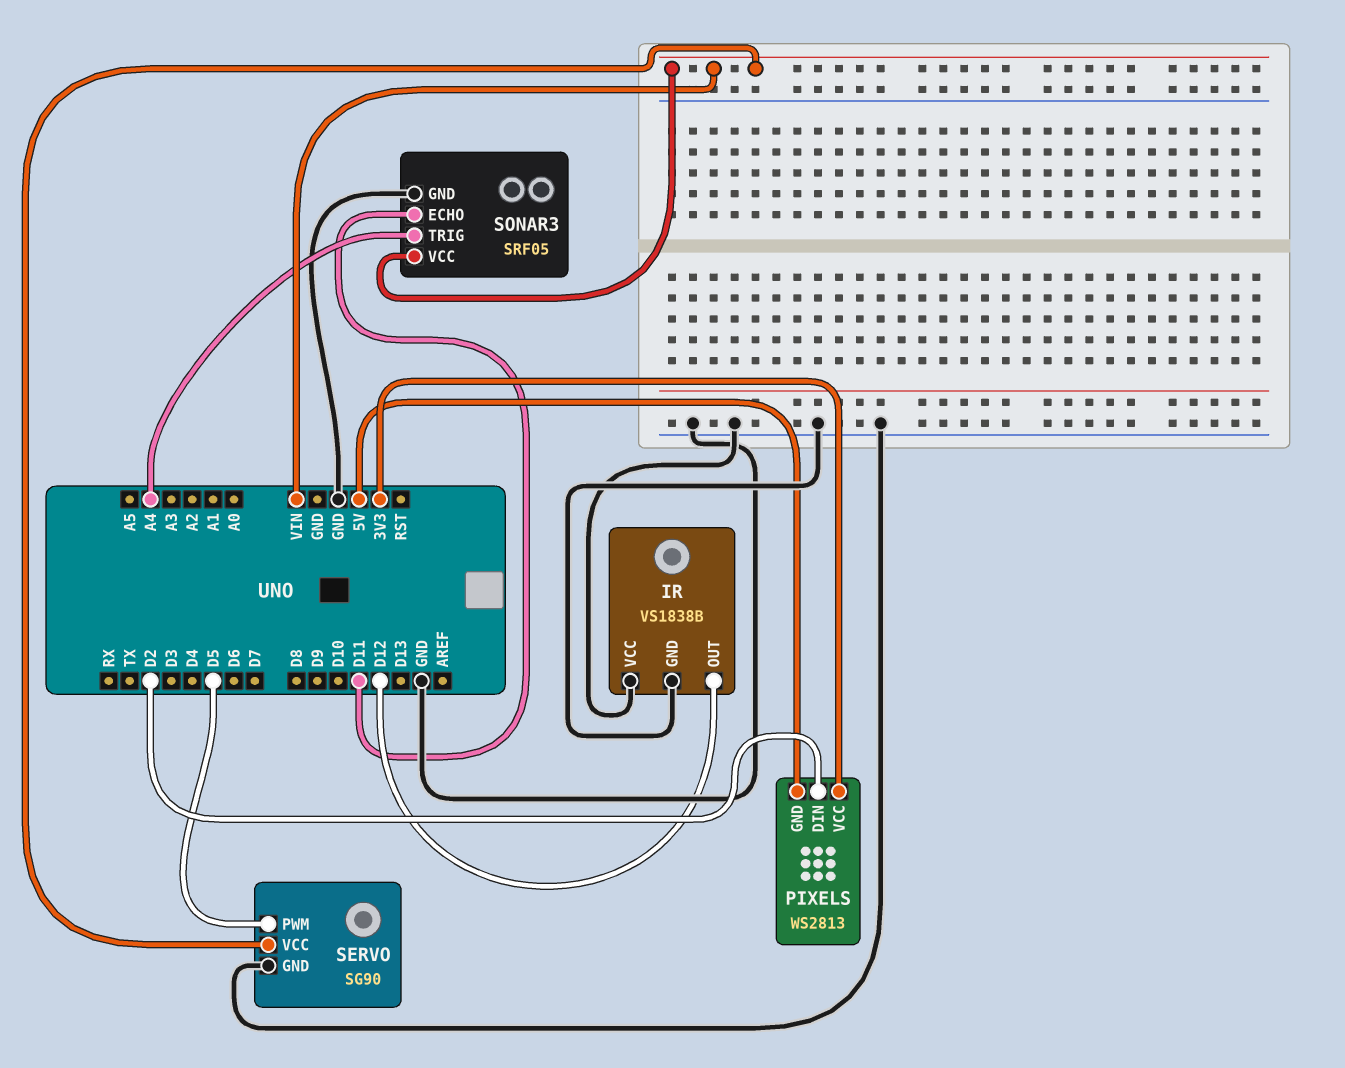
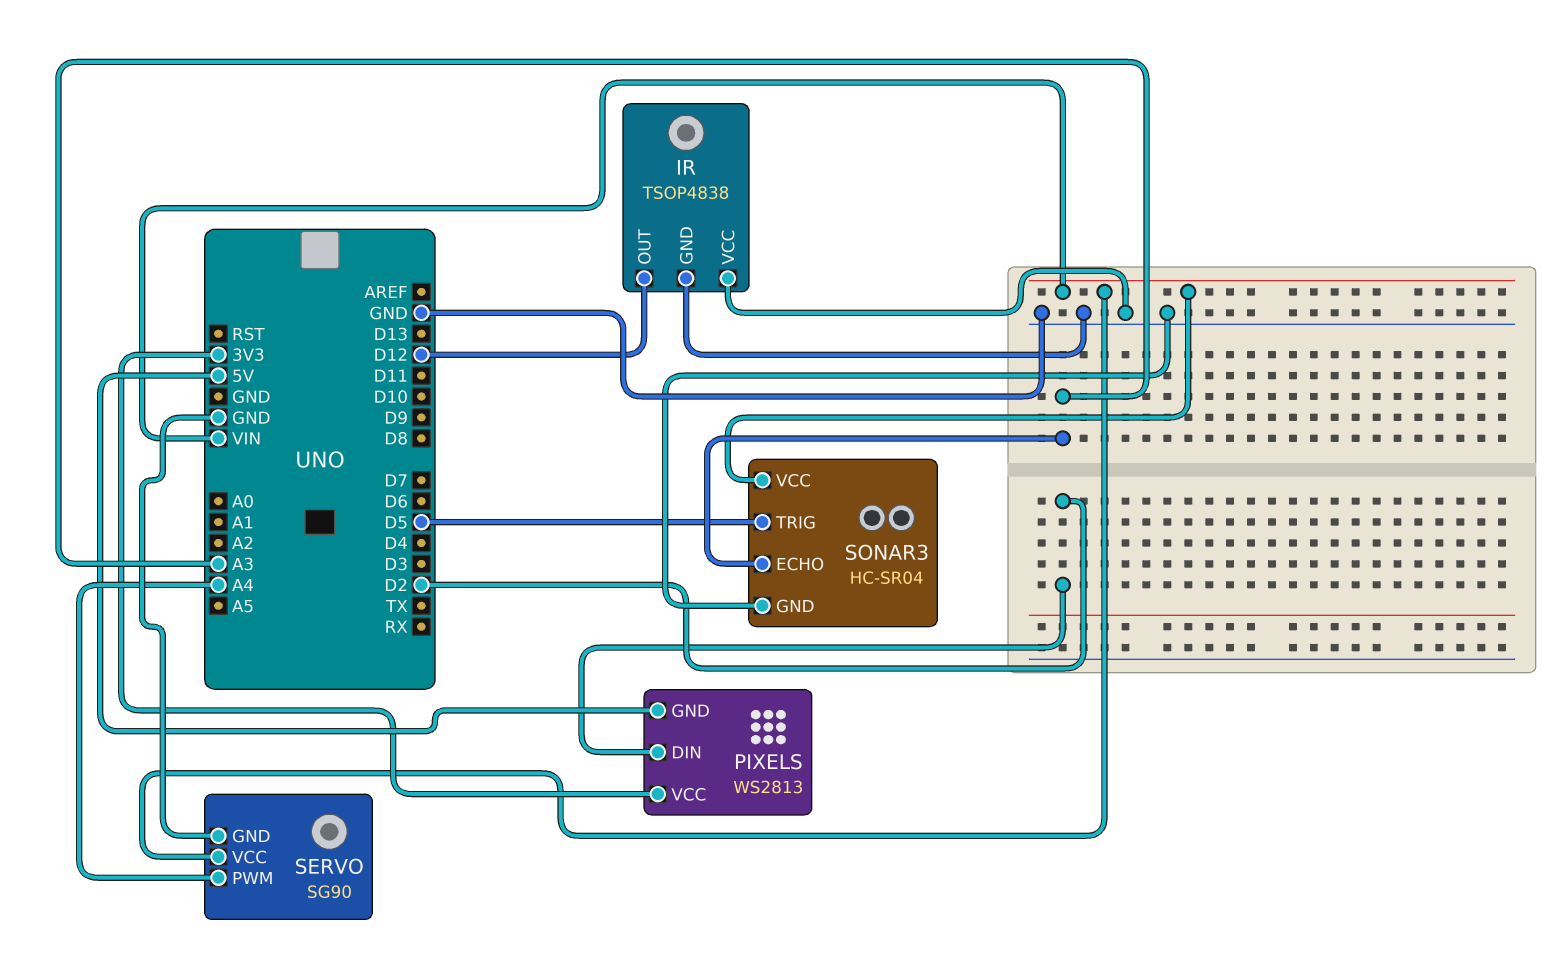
IR: VS1838B -> TSOP4838
SERVO pin PWM: D5 -> A4
SONAR3: SRF05 -> HC-SR04
SONAR3 pin ECHO: D11 -> A3
SONAR3 pin TRIG: A4 -> D5

